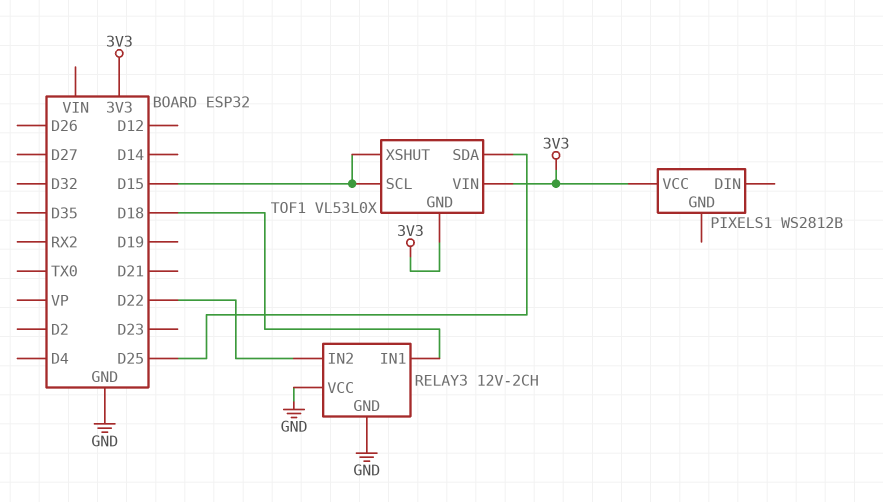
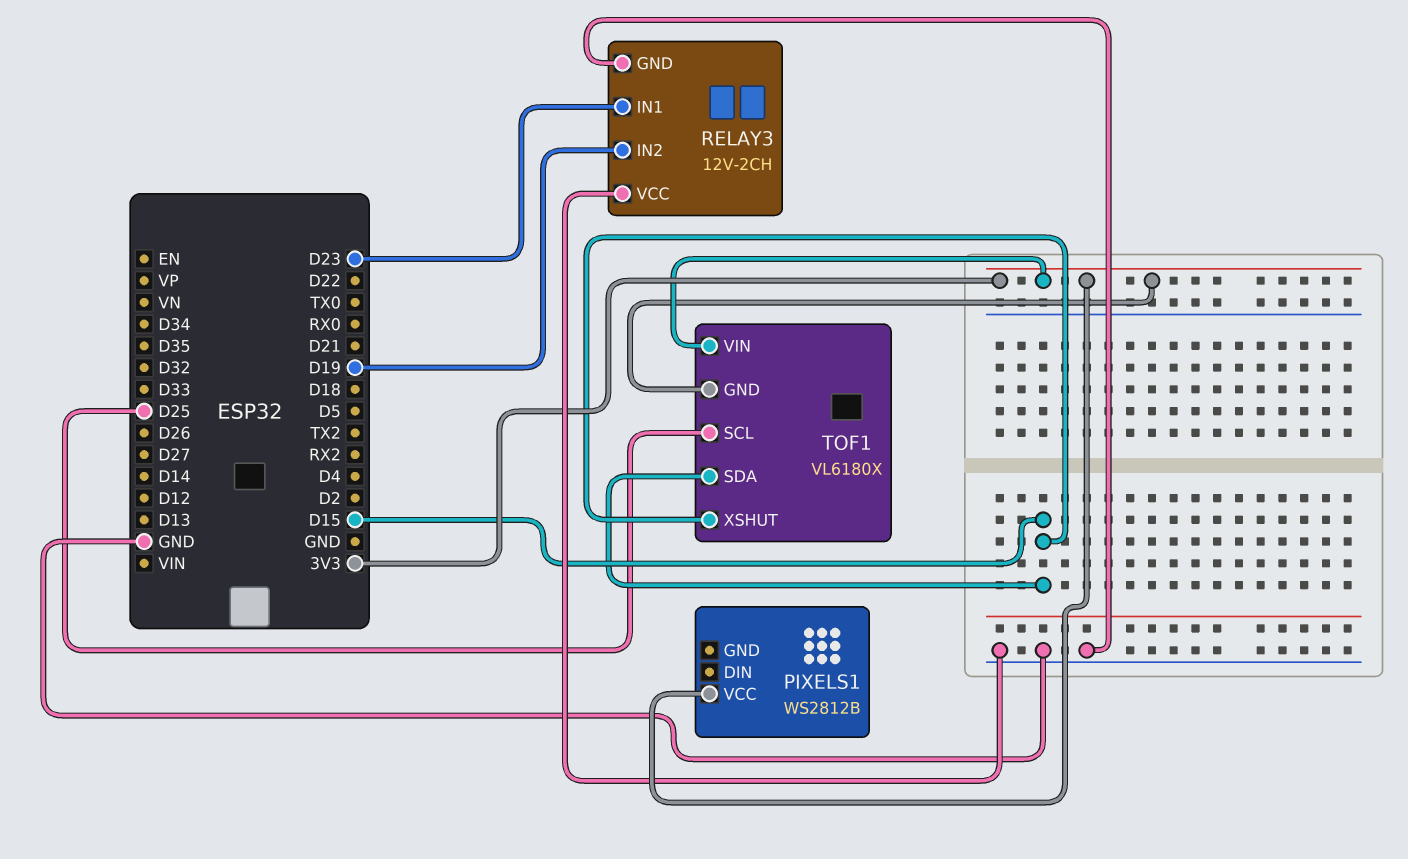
RELAY3 pin IN1: D18 -> D23
RELAY3 pin IN2: D22 -> D19
TOF1: VL53L0X -> VL6180X
TOF1 pin SCL: D15 -> D25
TOF1 pin SDA: D25 -> D15

